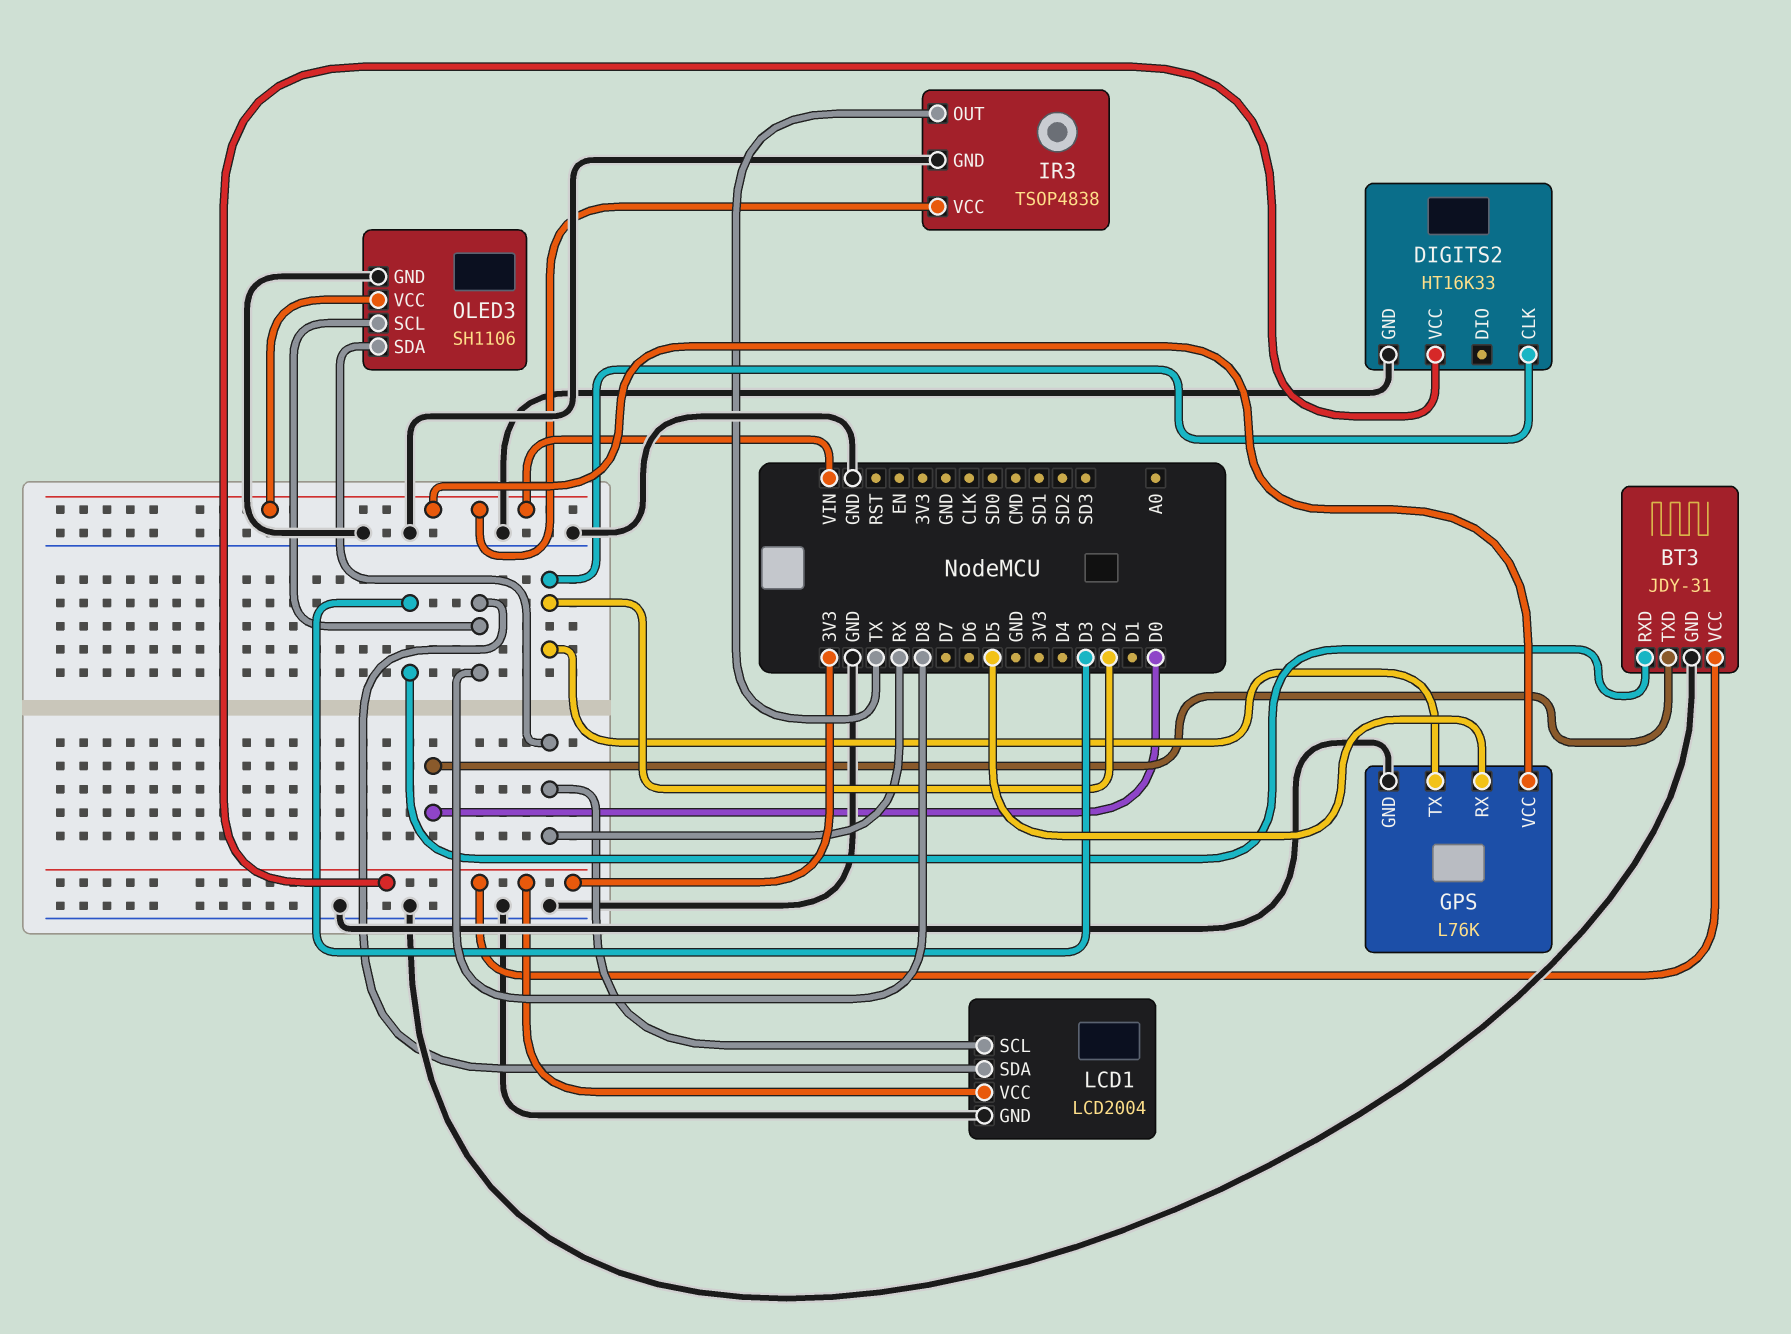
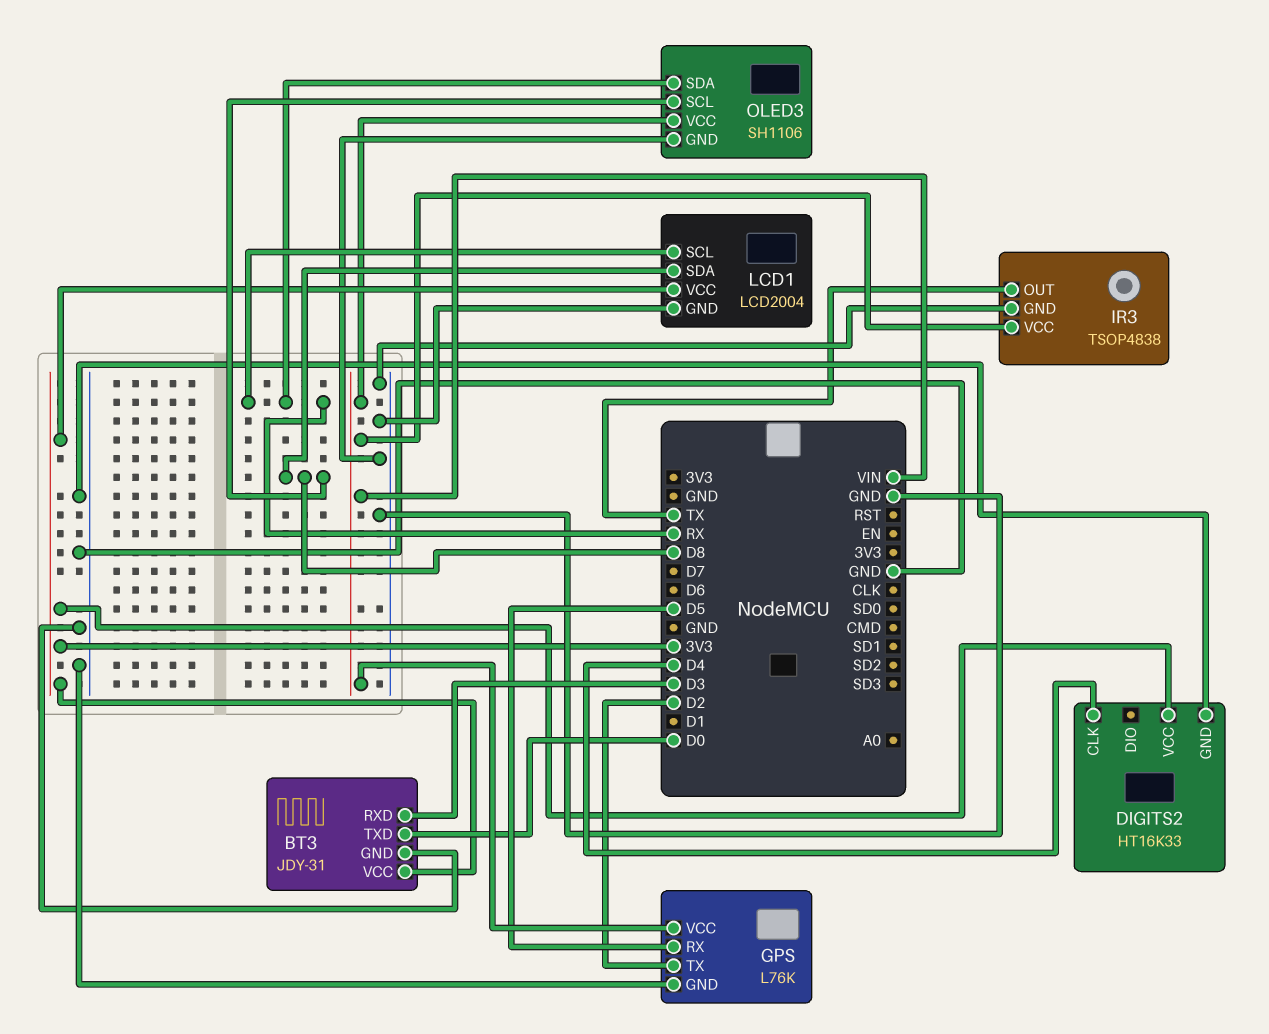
DIGITS2 pin CLK: D2 -> D4

